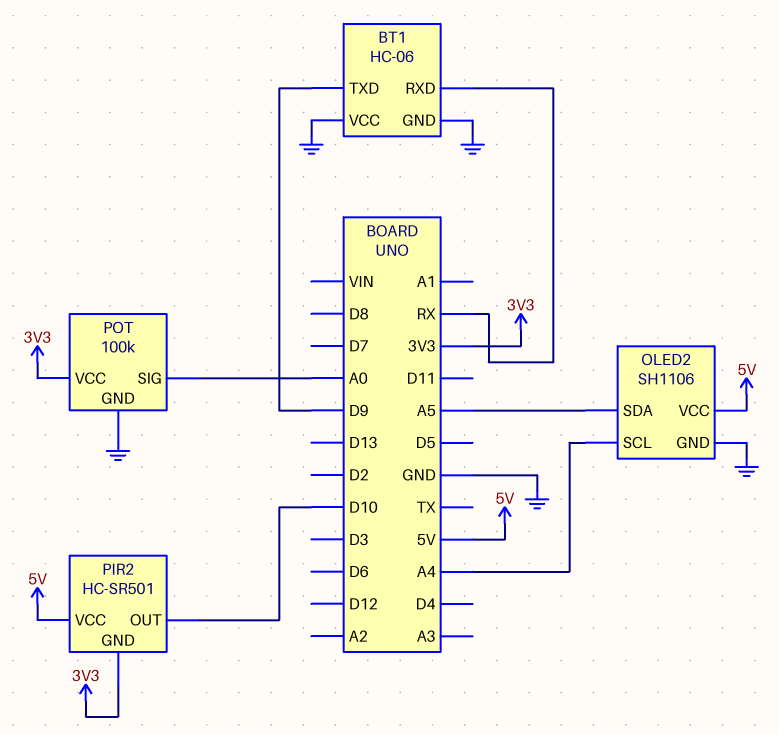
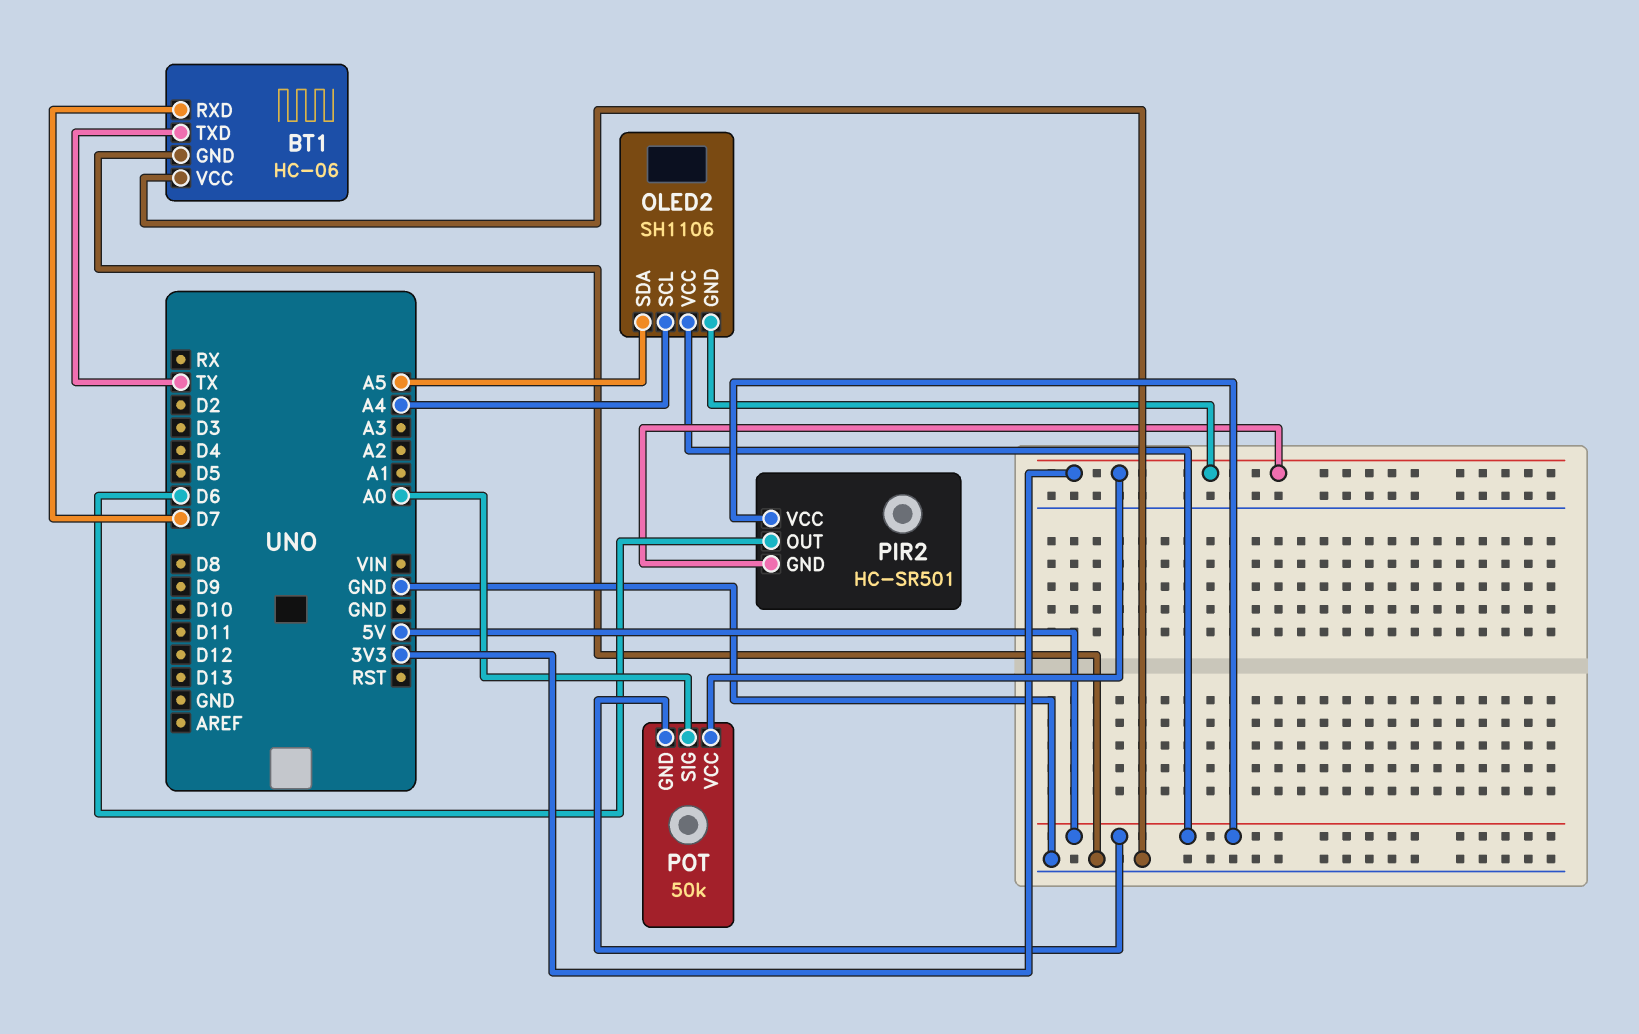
BT1 pin RXD: RX -> D7
BT1 pin TXD: D9 -> TX
OLED2 pin GND: GND -> 3V3
PIR2 pin OUT: D10 -> D6
POT: 100k -> 50k
POT pin GND: GND -> 5V

